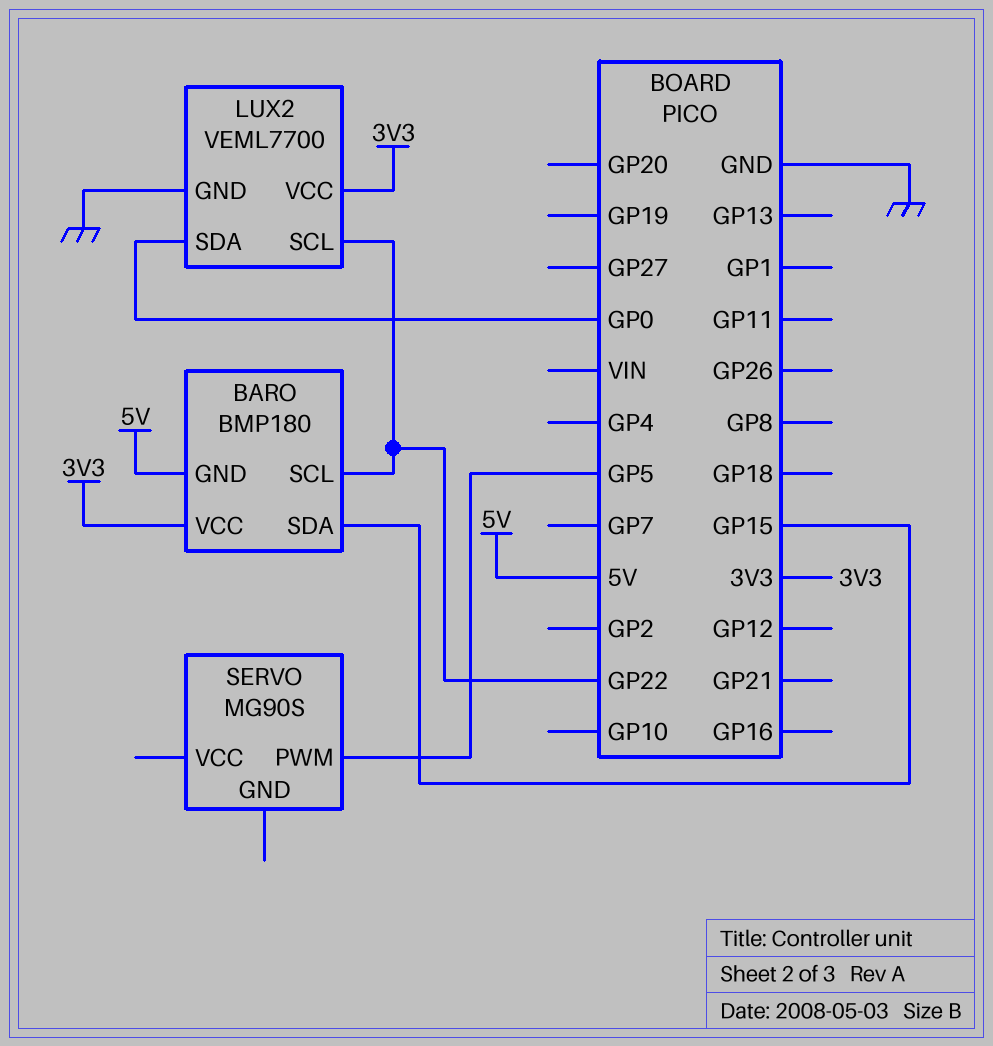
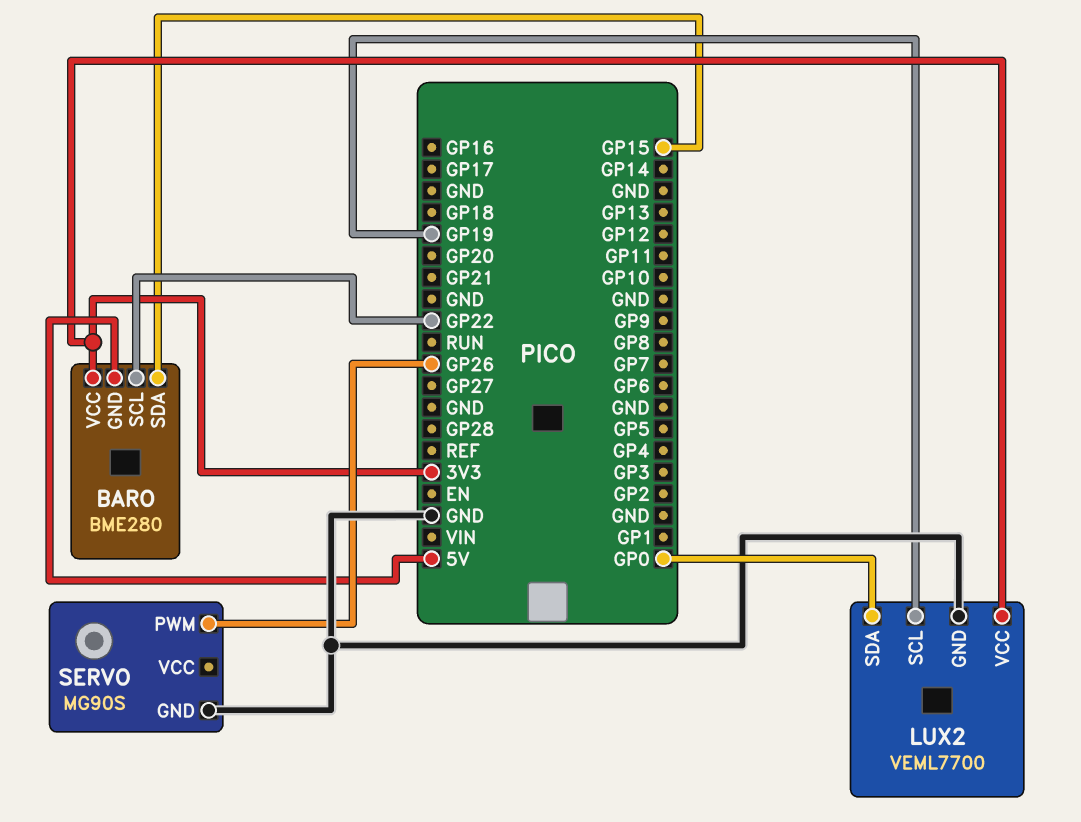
BARO: BMP180 -> BME280
LUX2 pin SCL: GP22 -> GP19
SERVO pin GND: none -> GND
SERVO pin PWM: GP5 -> GP26

